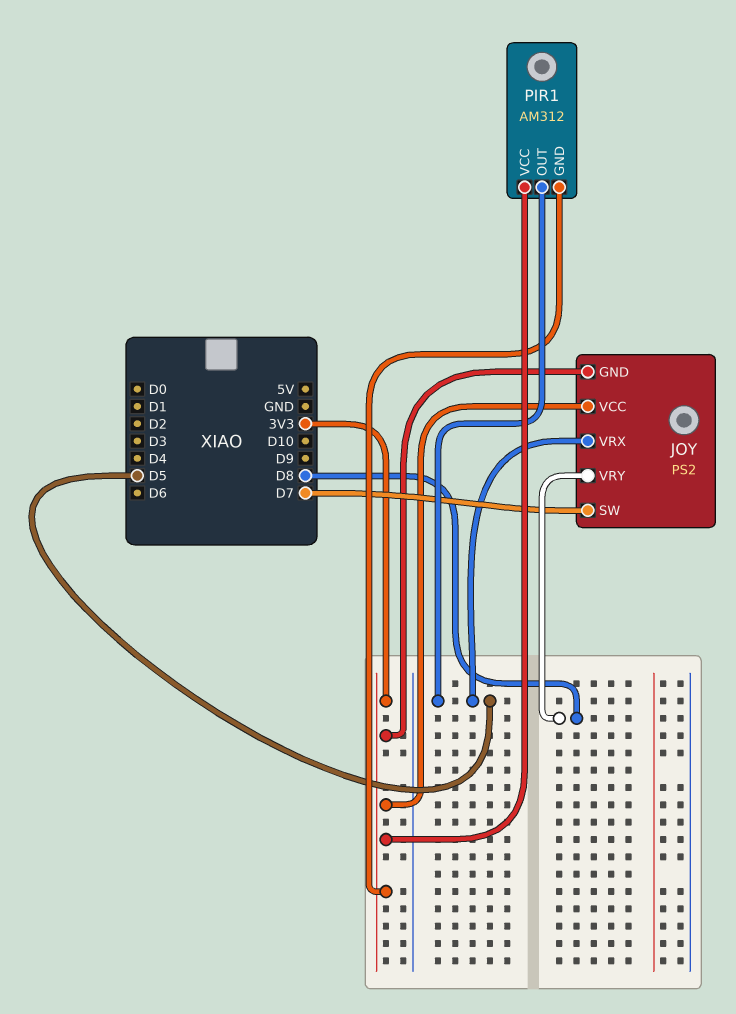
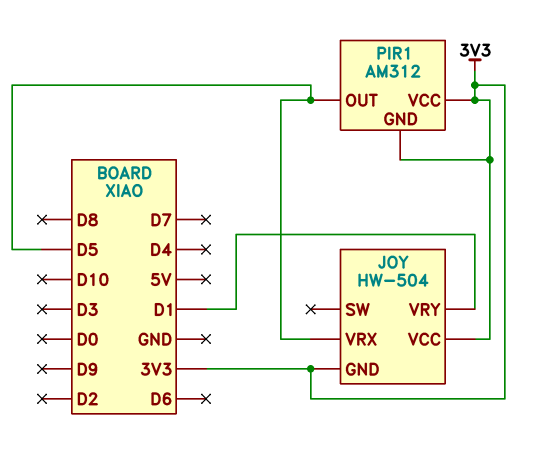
JOY: PS2 -> HW-504
JOY pin SW: D7 -> none
JOY pin VRY: D8 -> D1

